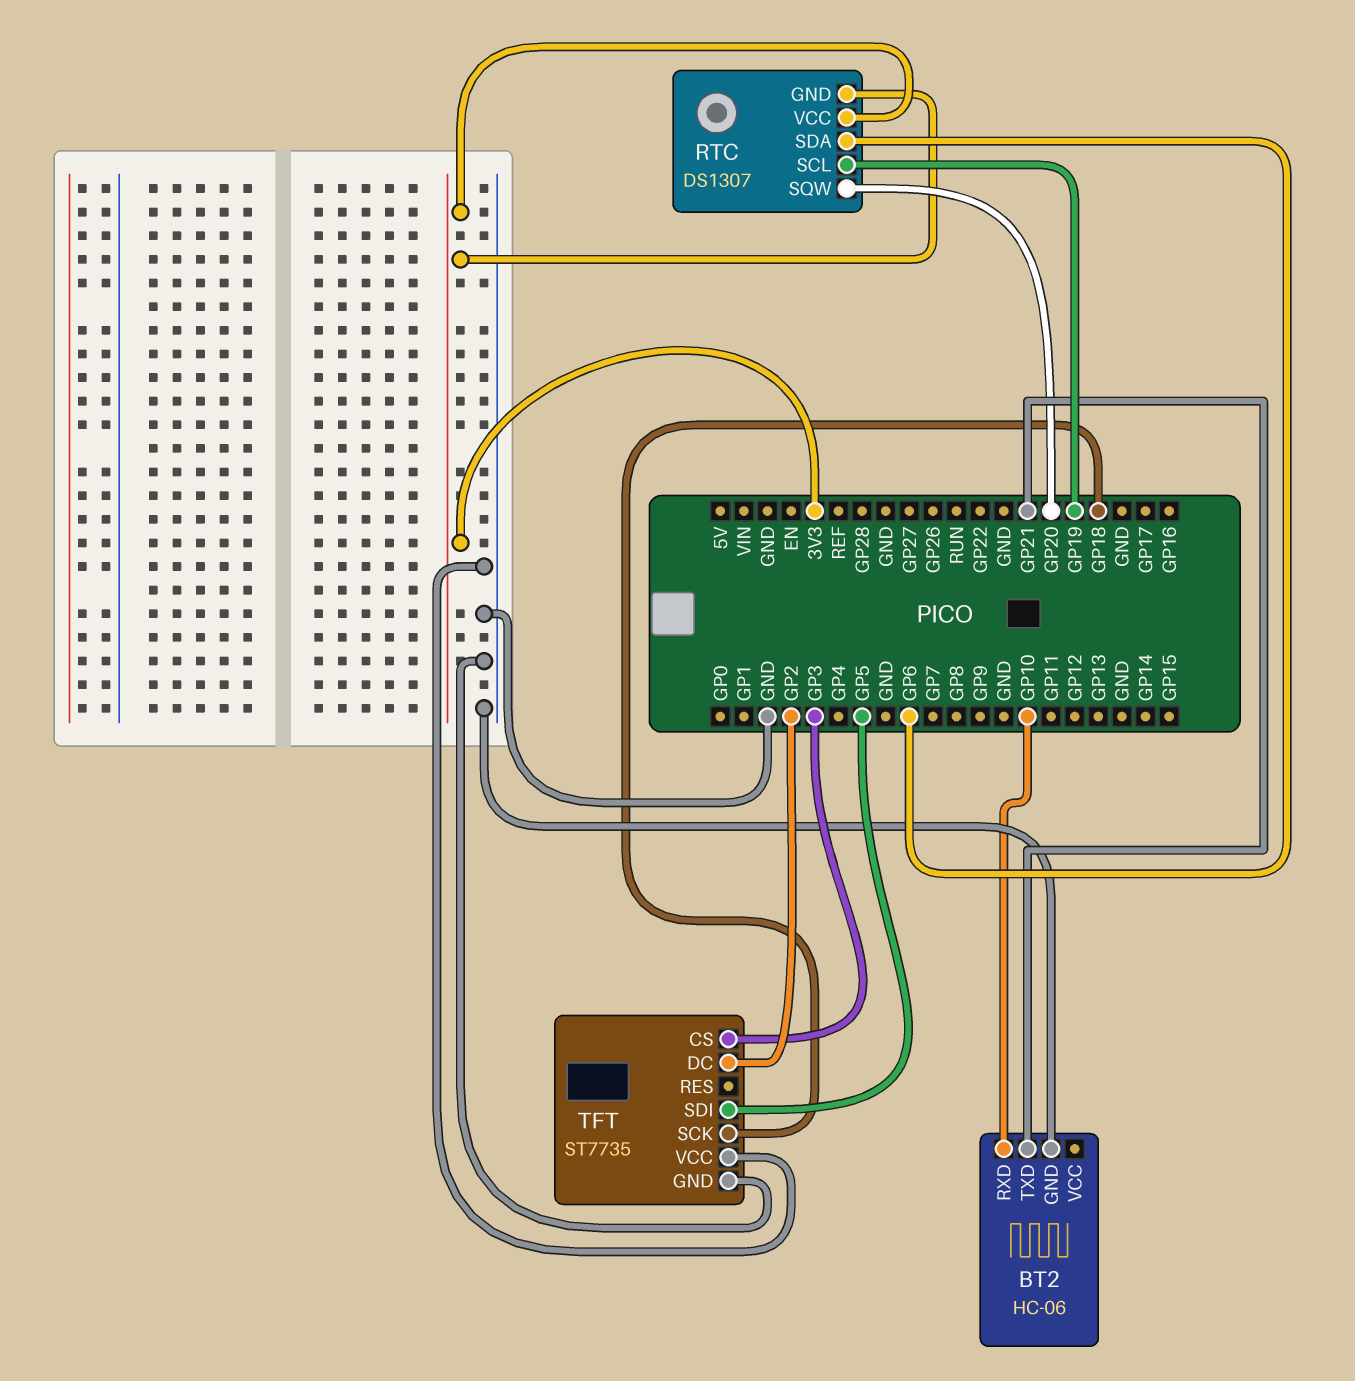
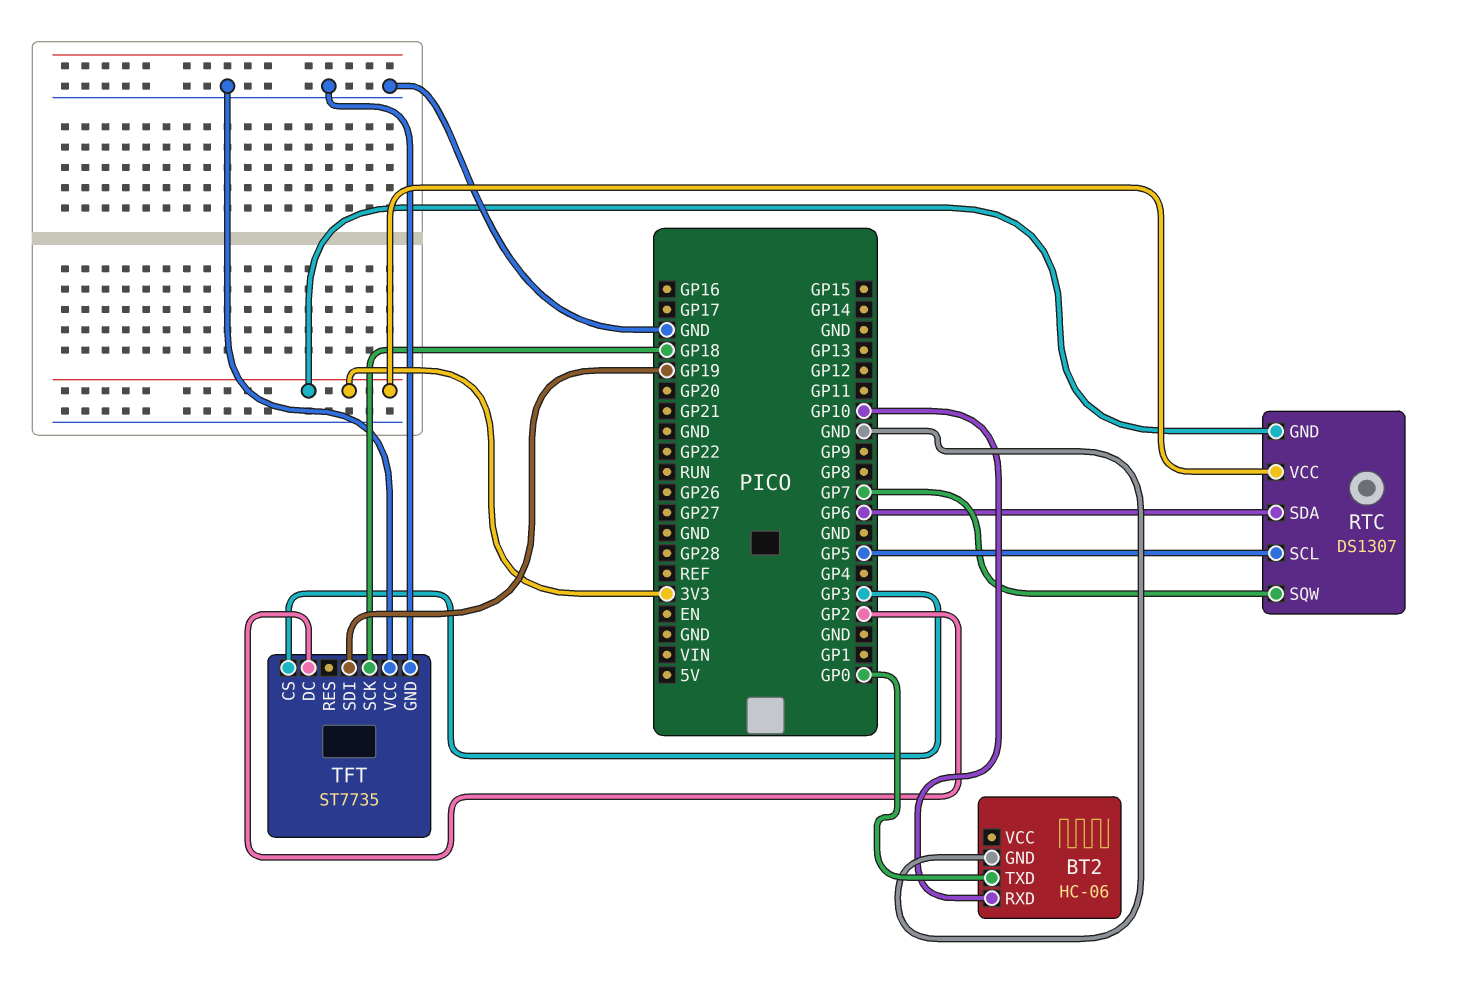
BT2 pin TXD: GP21 -> GP0
RTC pin SCL: GP19 -> GP5
RTC pin SQW: GP20 -> GP7
TFT pin SDI: GP5 -> GP19

